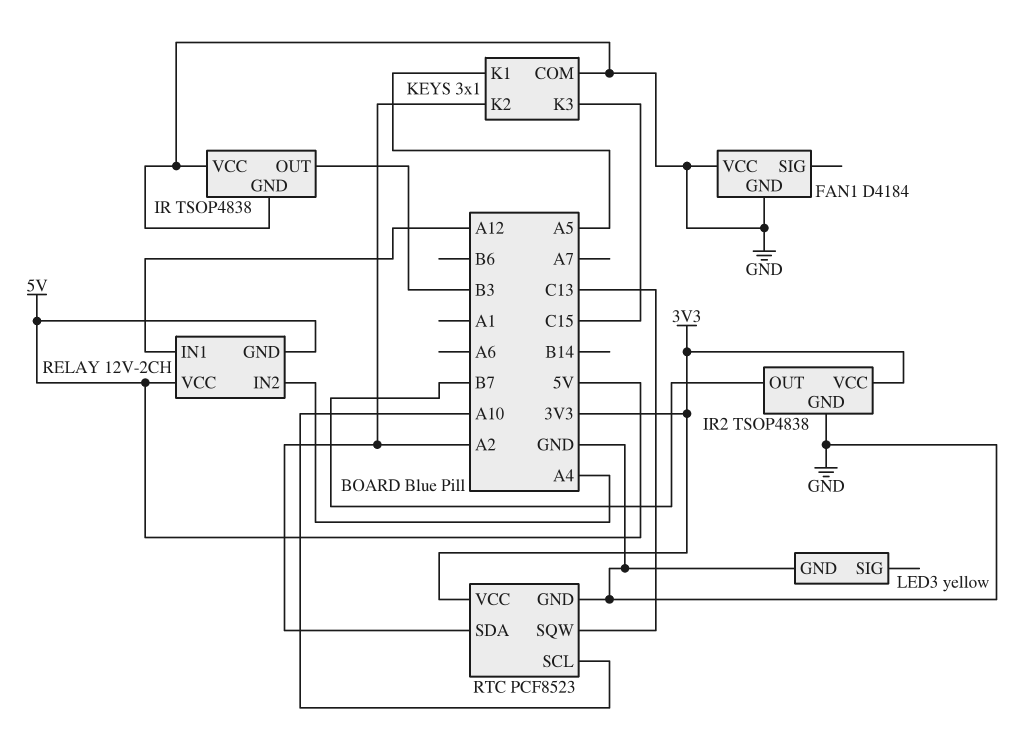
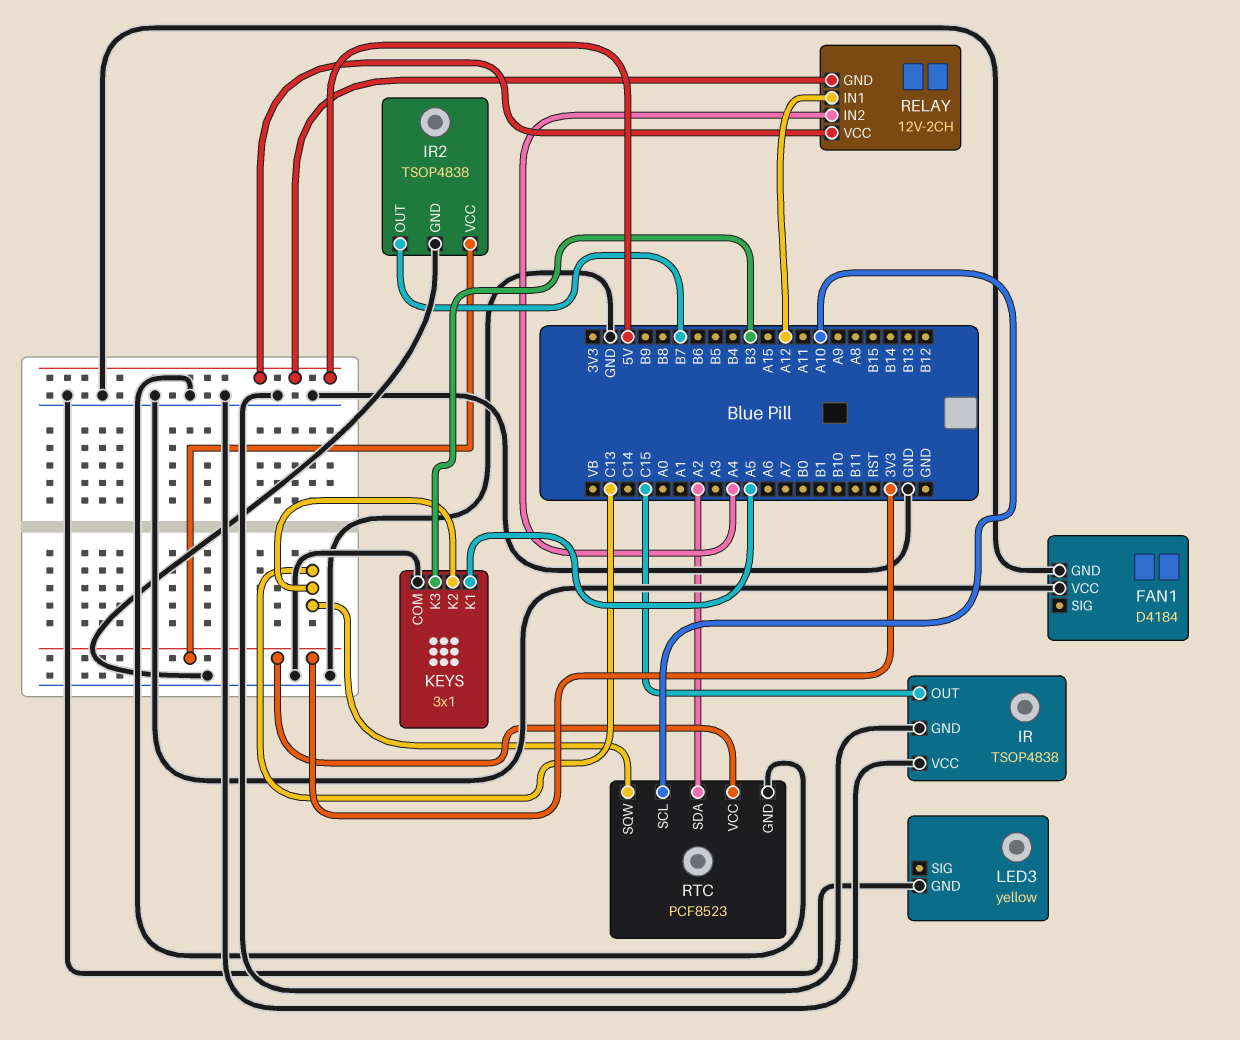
IR pin OUT: B3 -> C15
KEYS pin K2: A2 -> C13
KEYS pin K3: C15 -> B3

